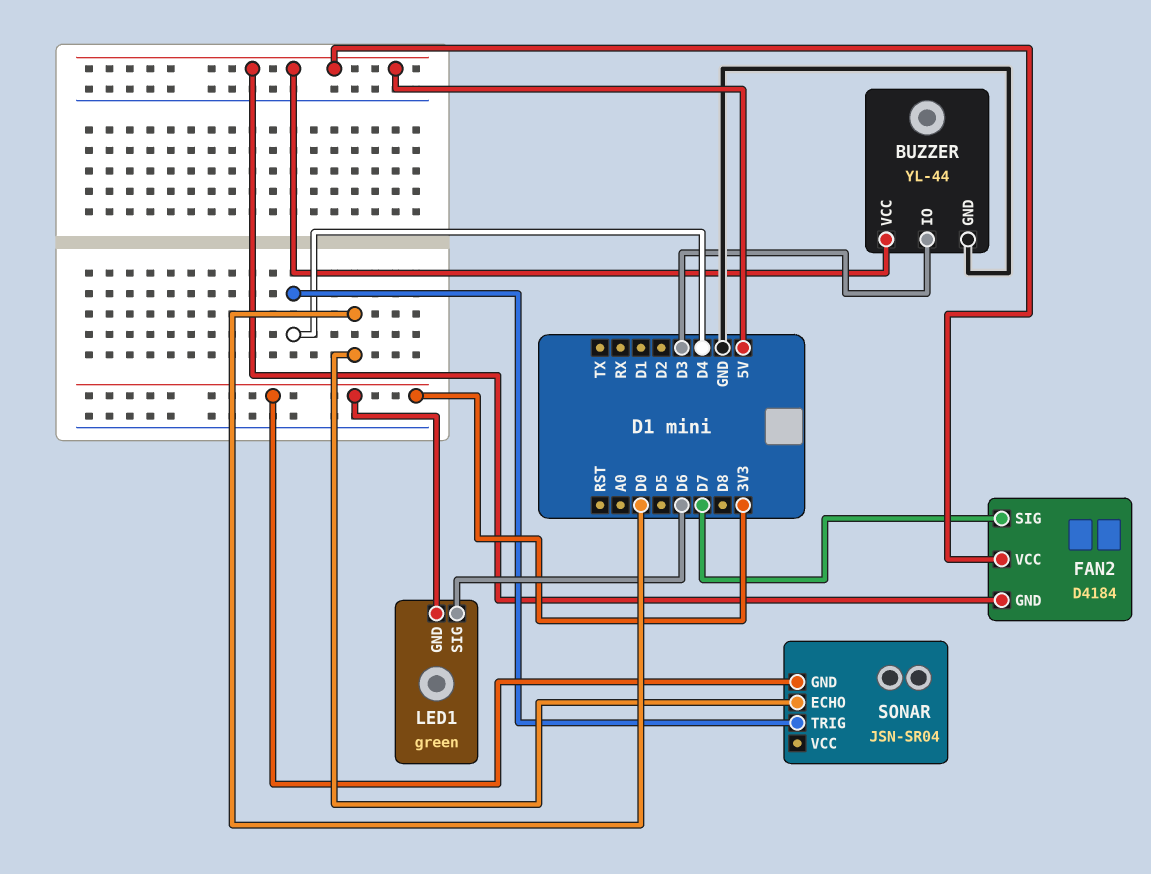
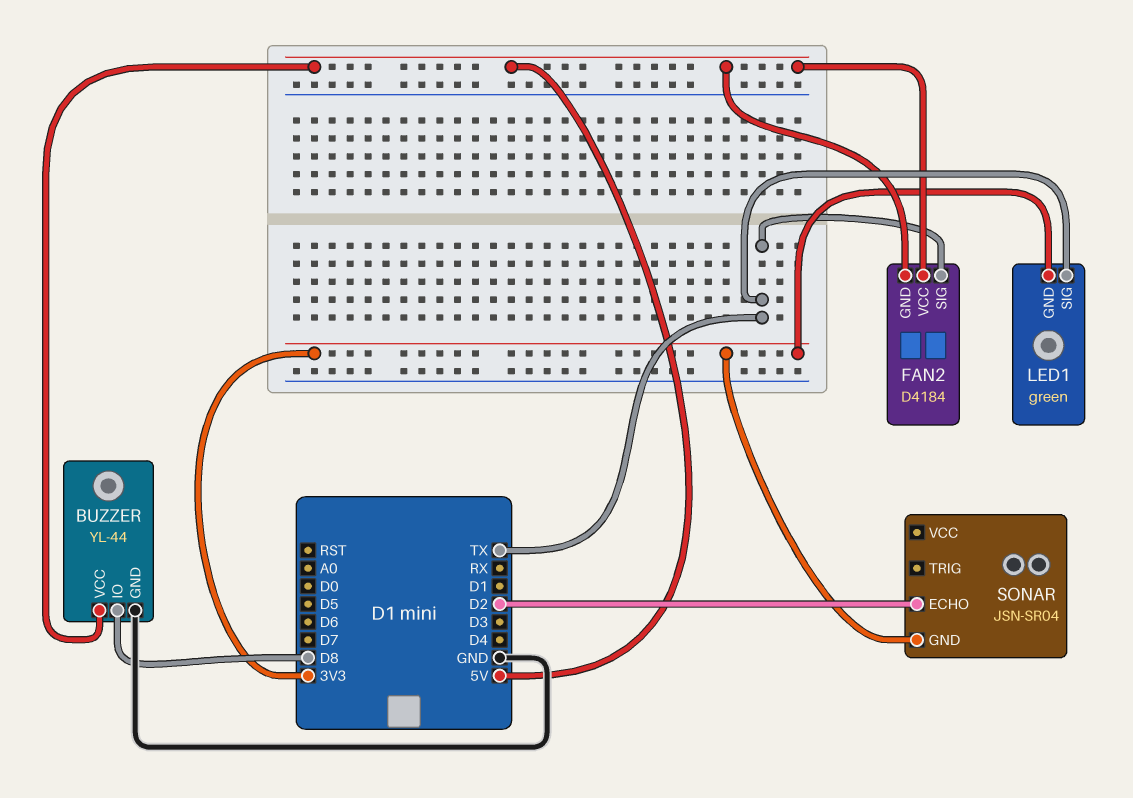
BUZZER pin IO: D3 -> D8
FAN2 pin SIG: D7 -> TX
LED1 pin SIG: D6 -> TX
SONAR pin ECHO: D0 -> D2
SONAR pin TRIG: D4 -> none

